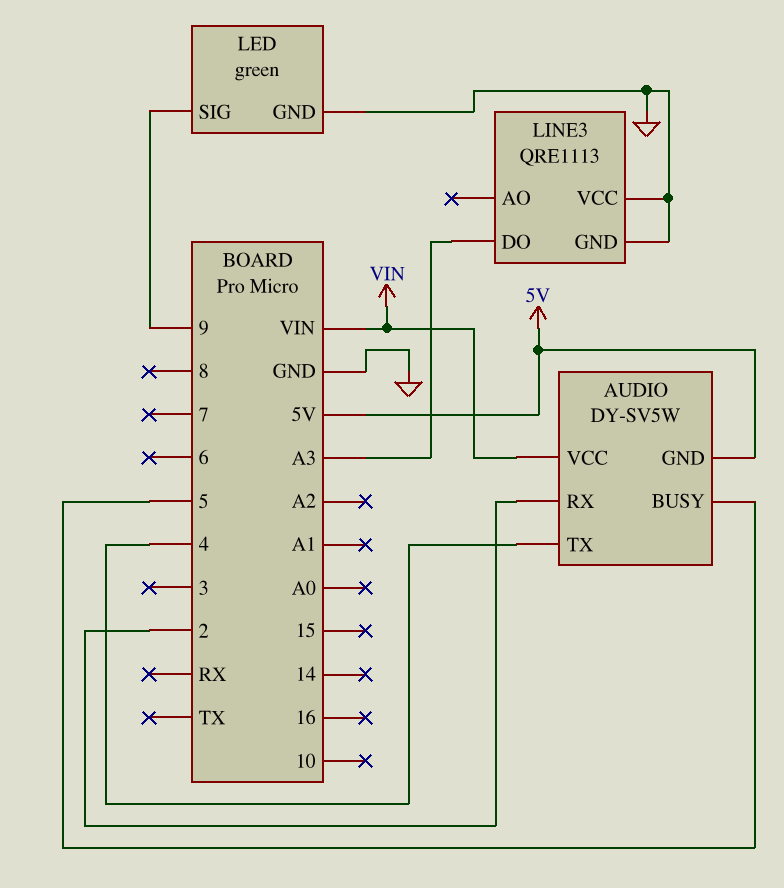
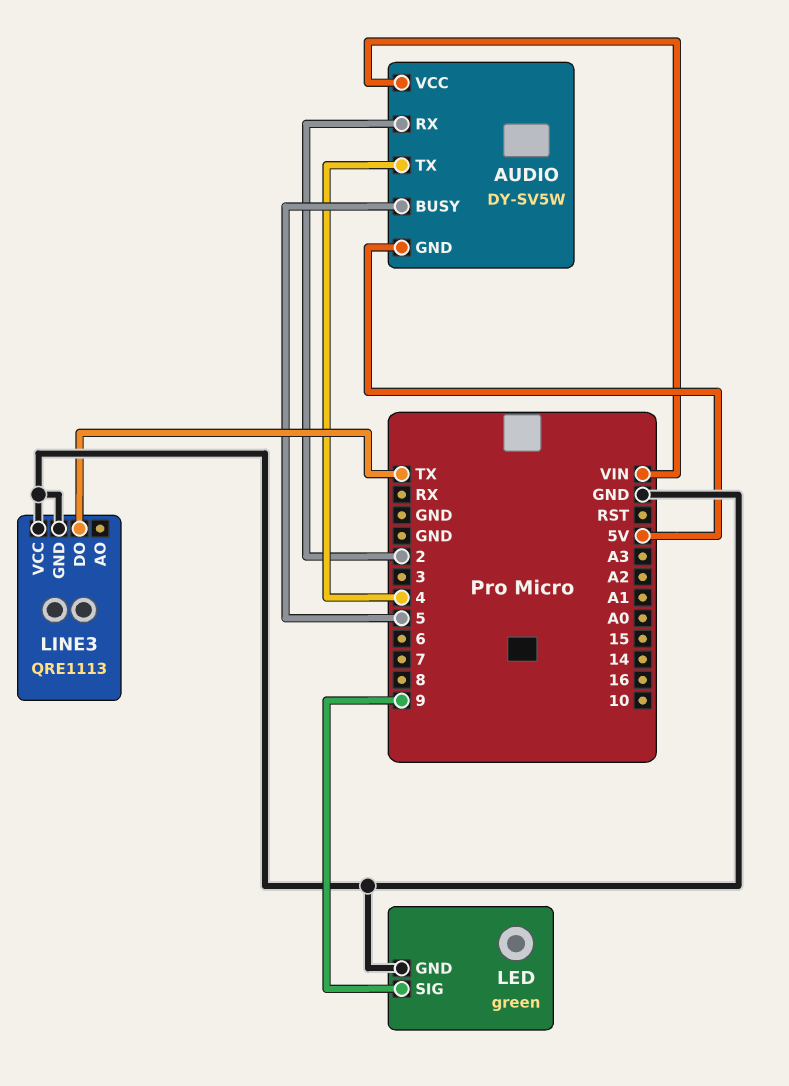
LINE3 pin DO: A3 -> TX

